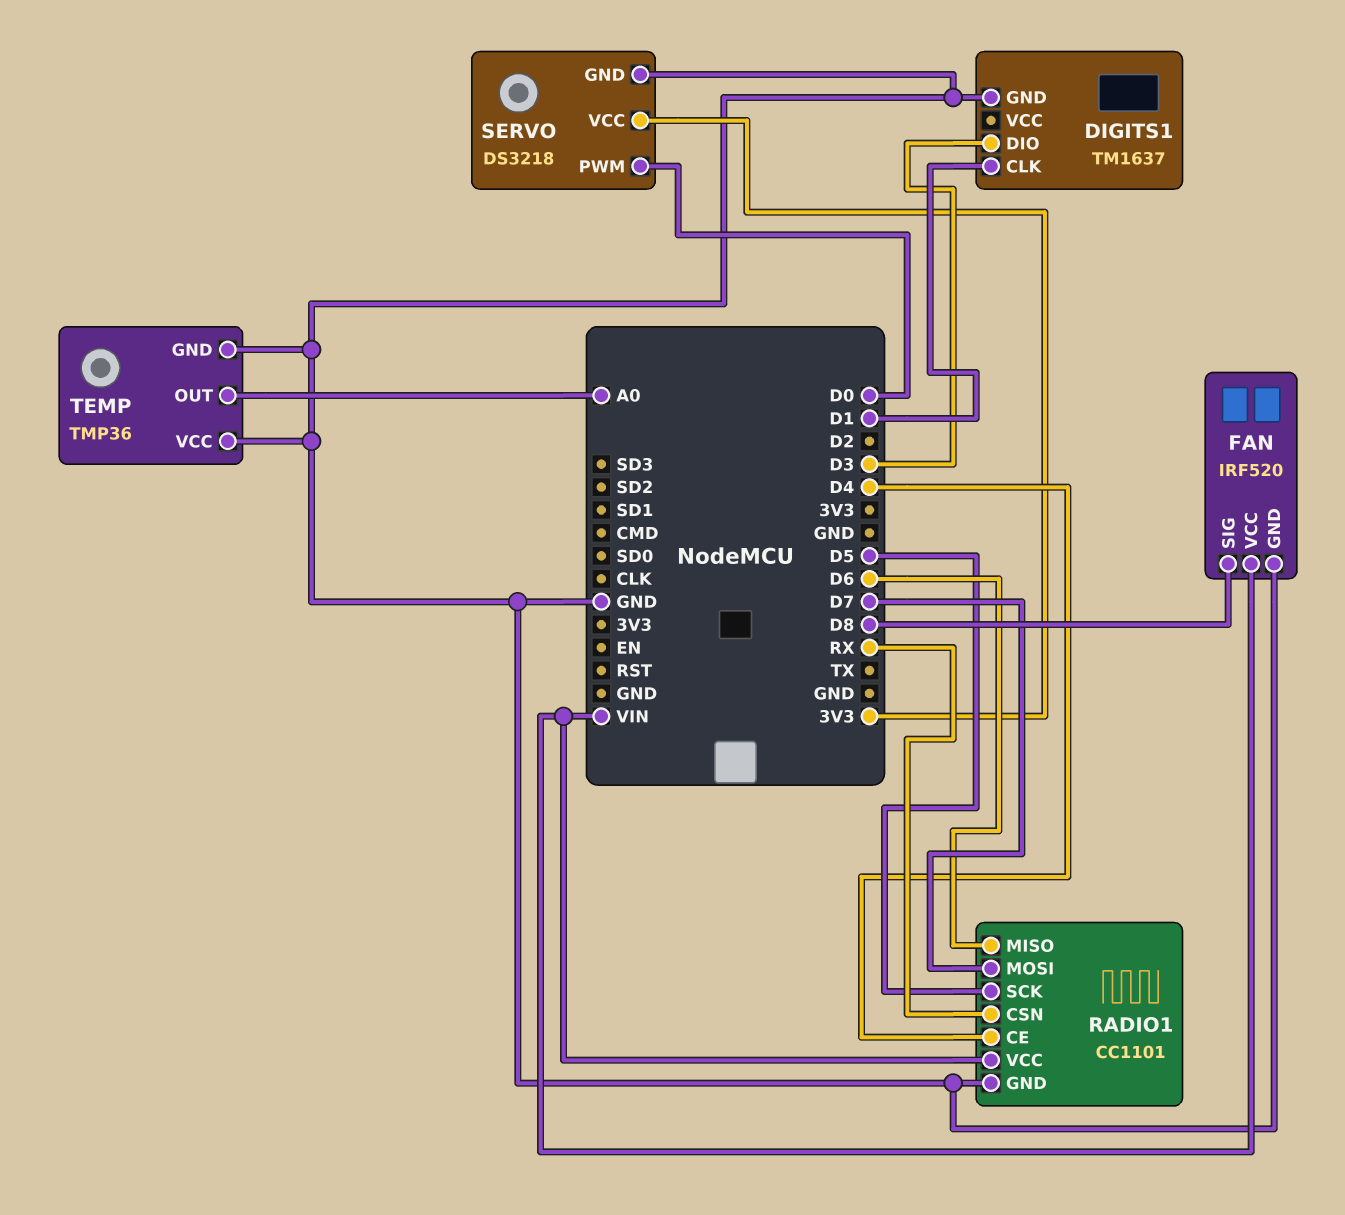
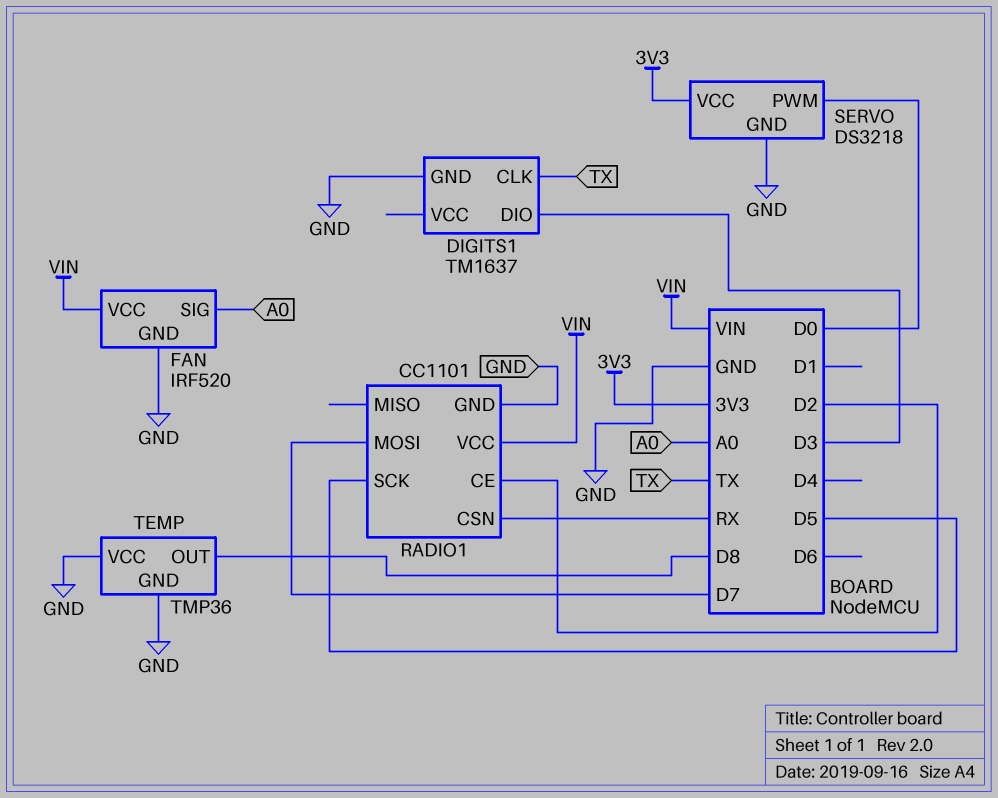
DIGITS1 pin CLK: D1 -> TX
FAN pin SIG: D8 -> A0
RADIO1 pin CE: D4 -> D2
RADIO1 pin MISO: D6 -> none
TEMP pin OUT: A0 -> D8

